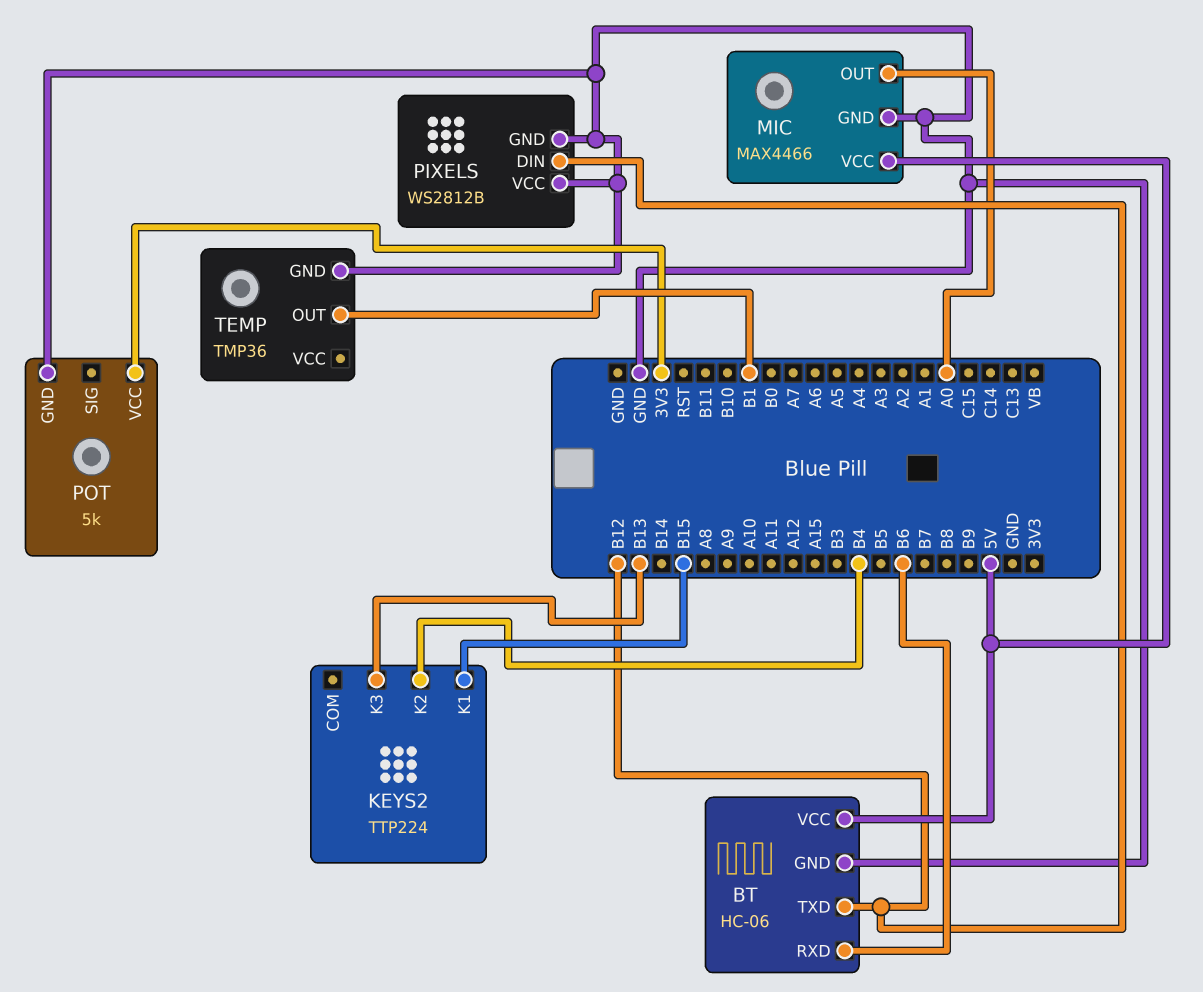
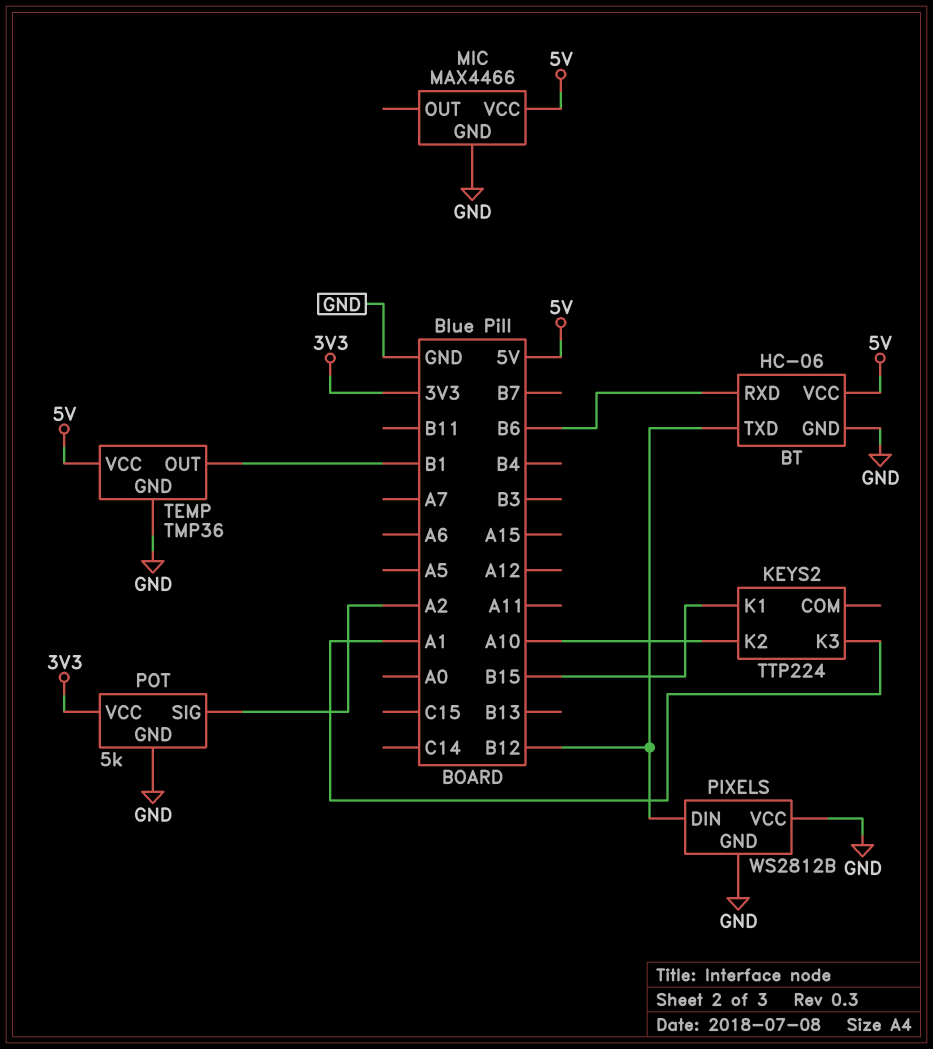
KEYS2 pin K2: B4 -> A10
KEYS2 pin K3: B13 -> A1
MIC pin OUT: A0 -> none
POT pin SIG: none -> A2
TEMP pin VCC: none -> 5V

